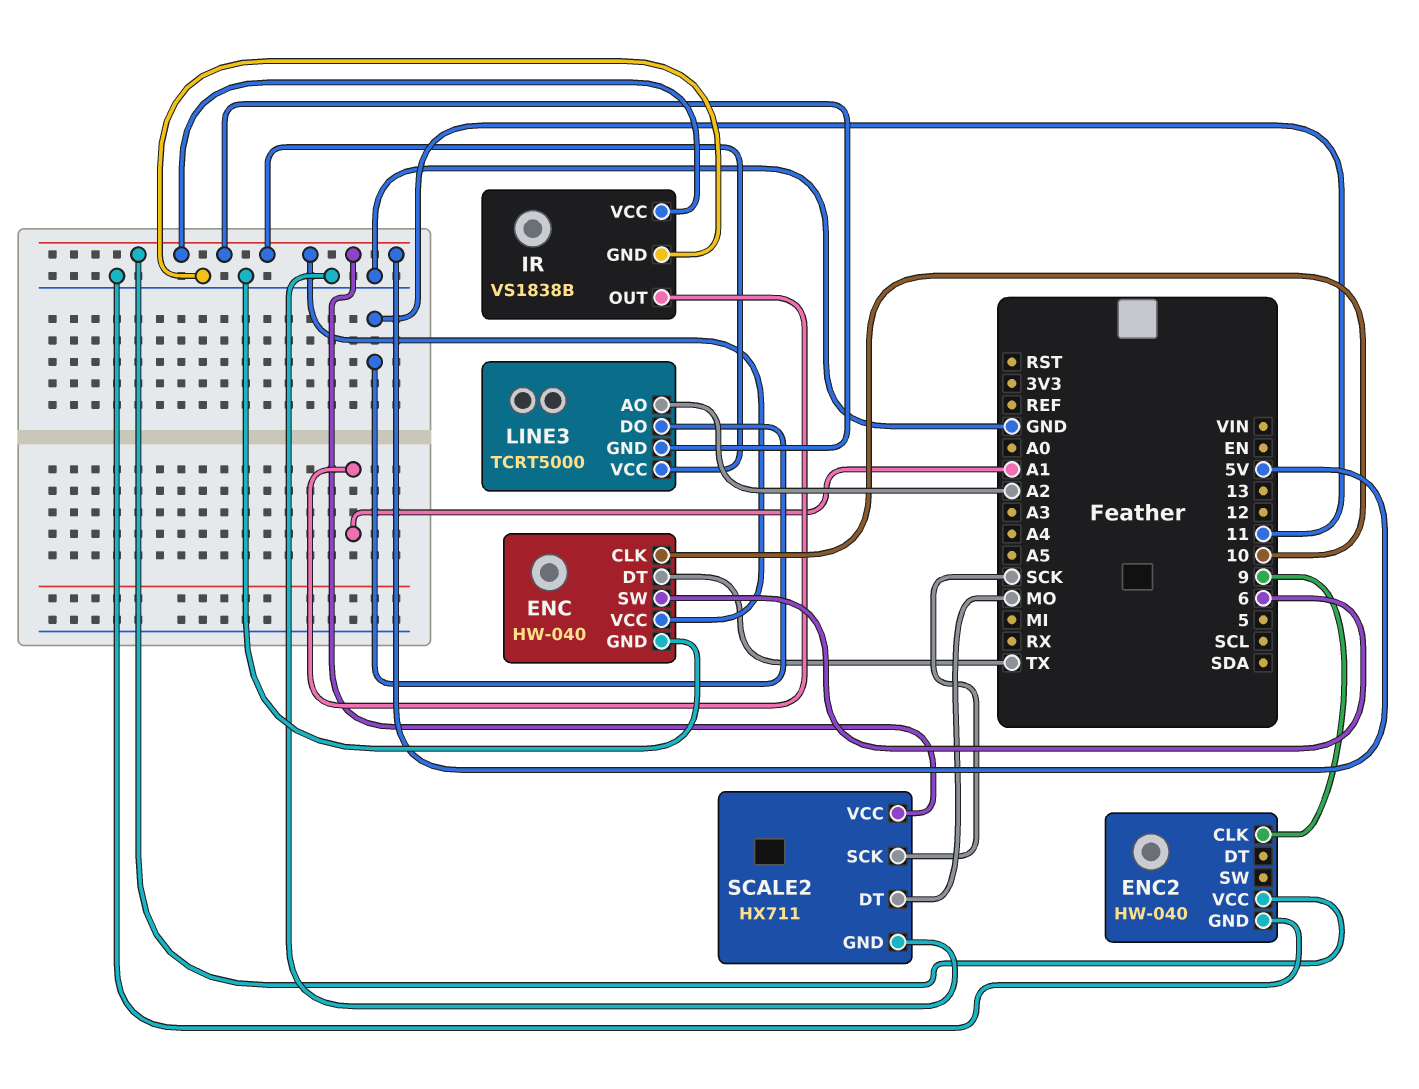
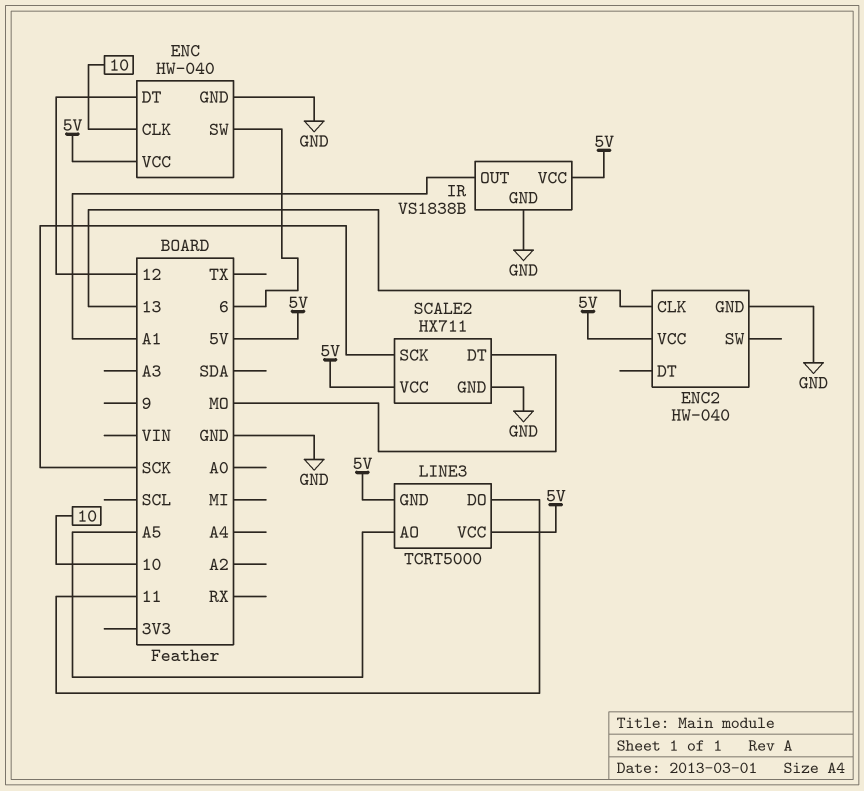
ENC pin DT: TX -> 12
ENC2 pin CLK: 9 -> 13
LINE3 pin AO: A2 -> A5

